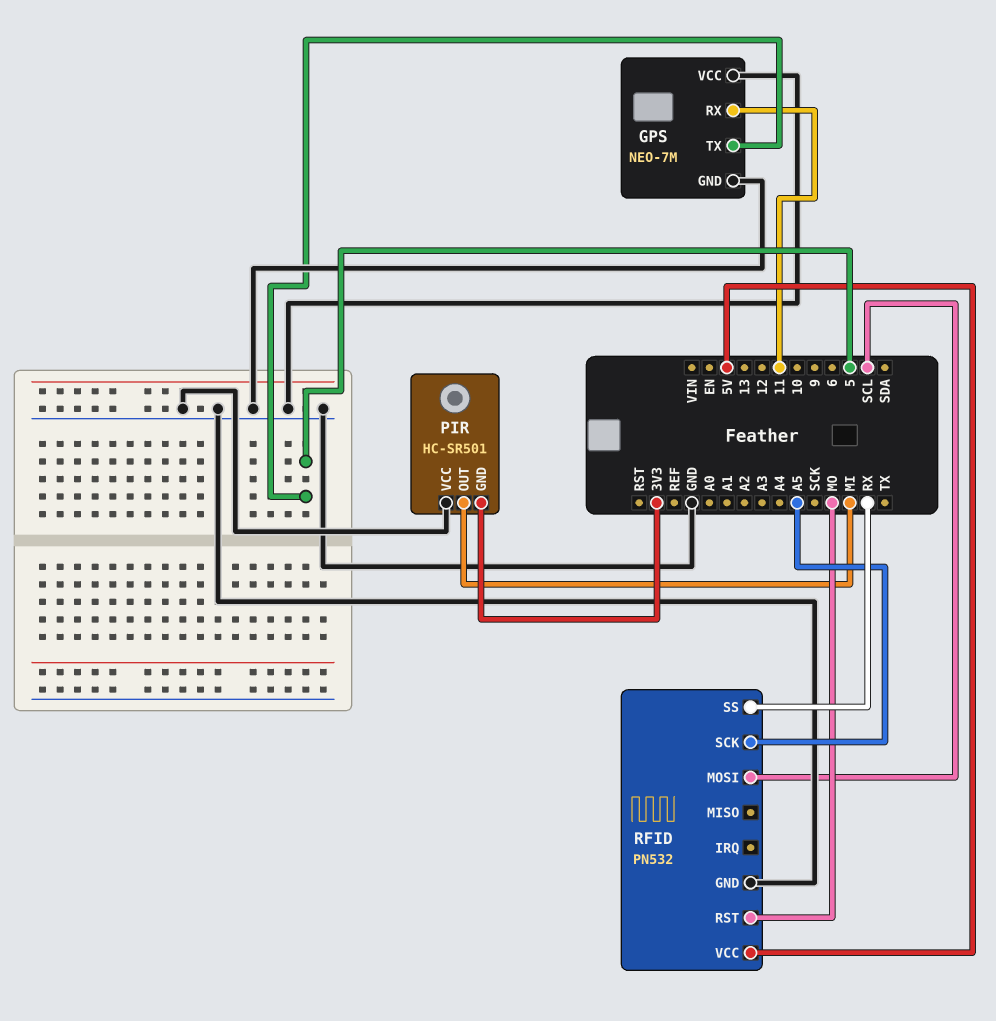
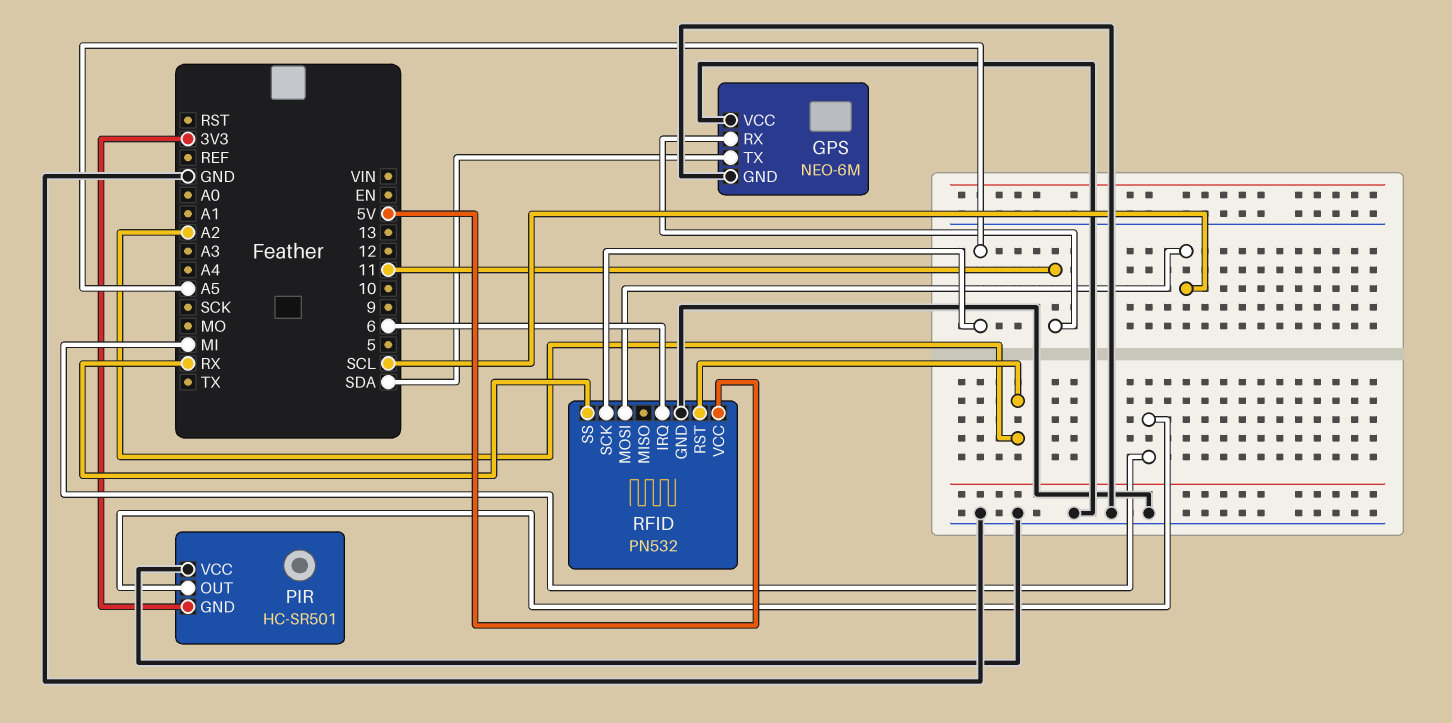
GPS: NEO-7M -> NEO-6M
GPS pin TX: 5 -> SDA
RFID pin IRQ: none -> 6
RFID pin RST: MO -> A2

